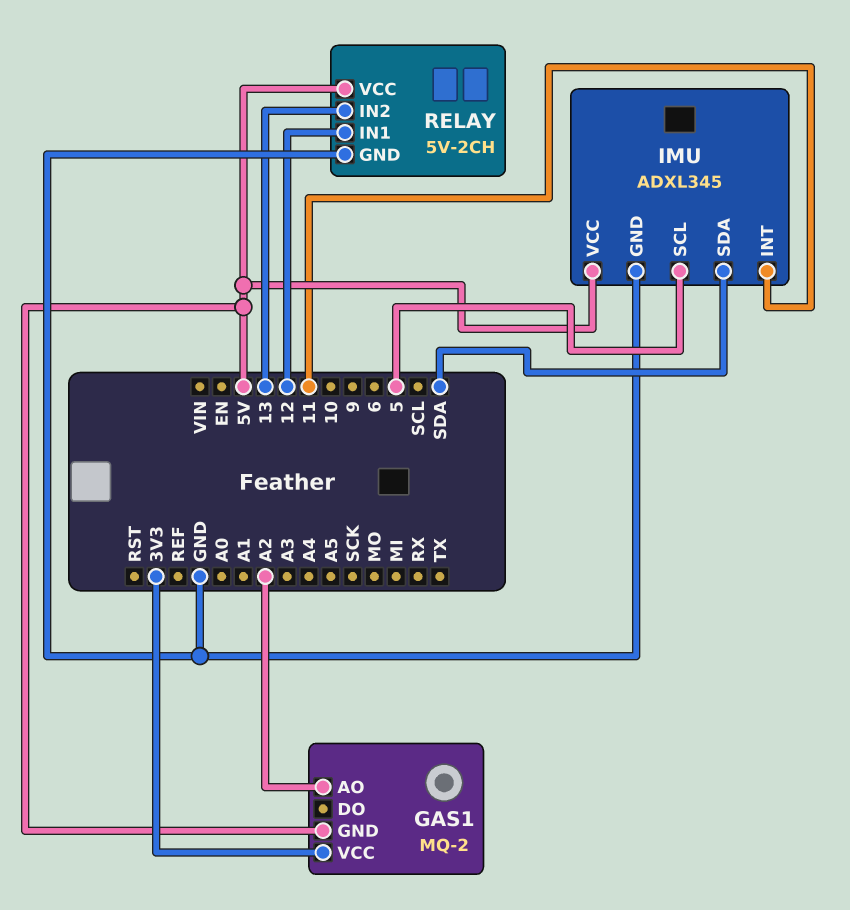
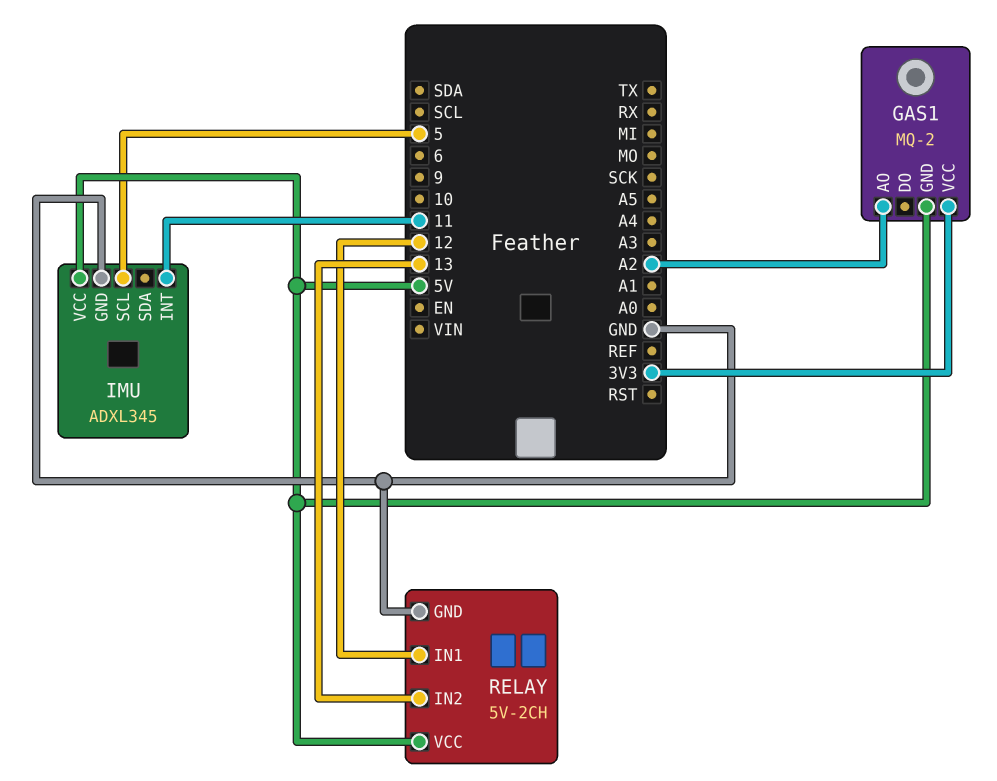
IMU pin SDA: SDA -> none

